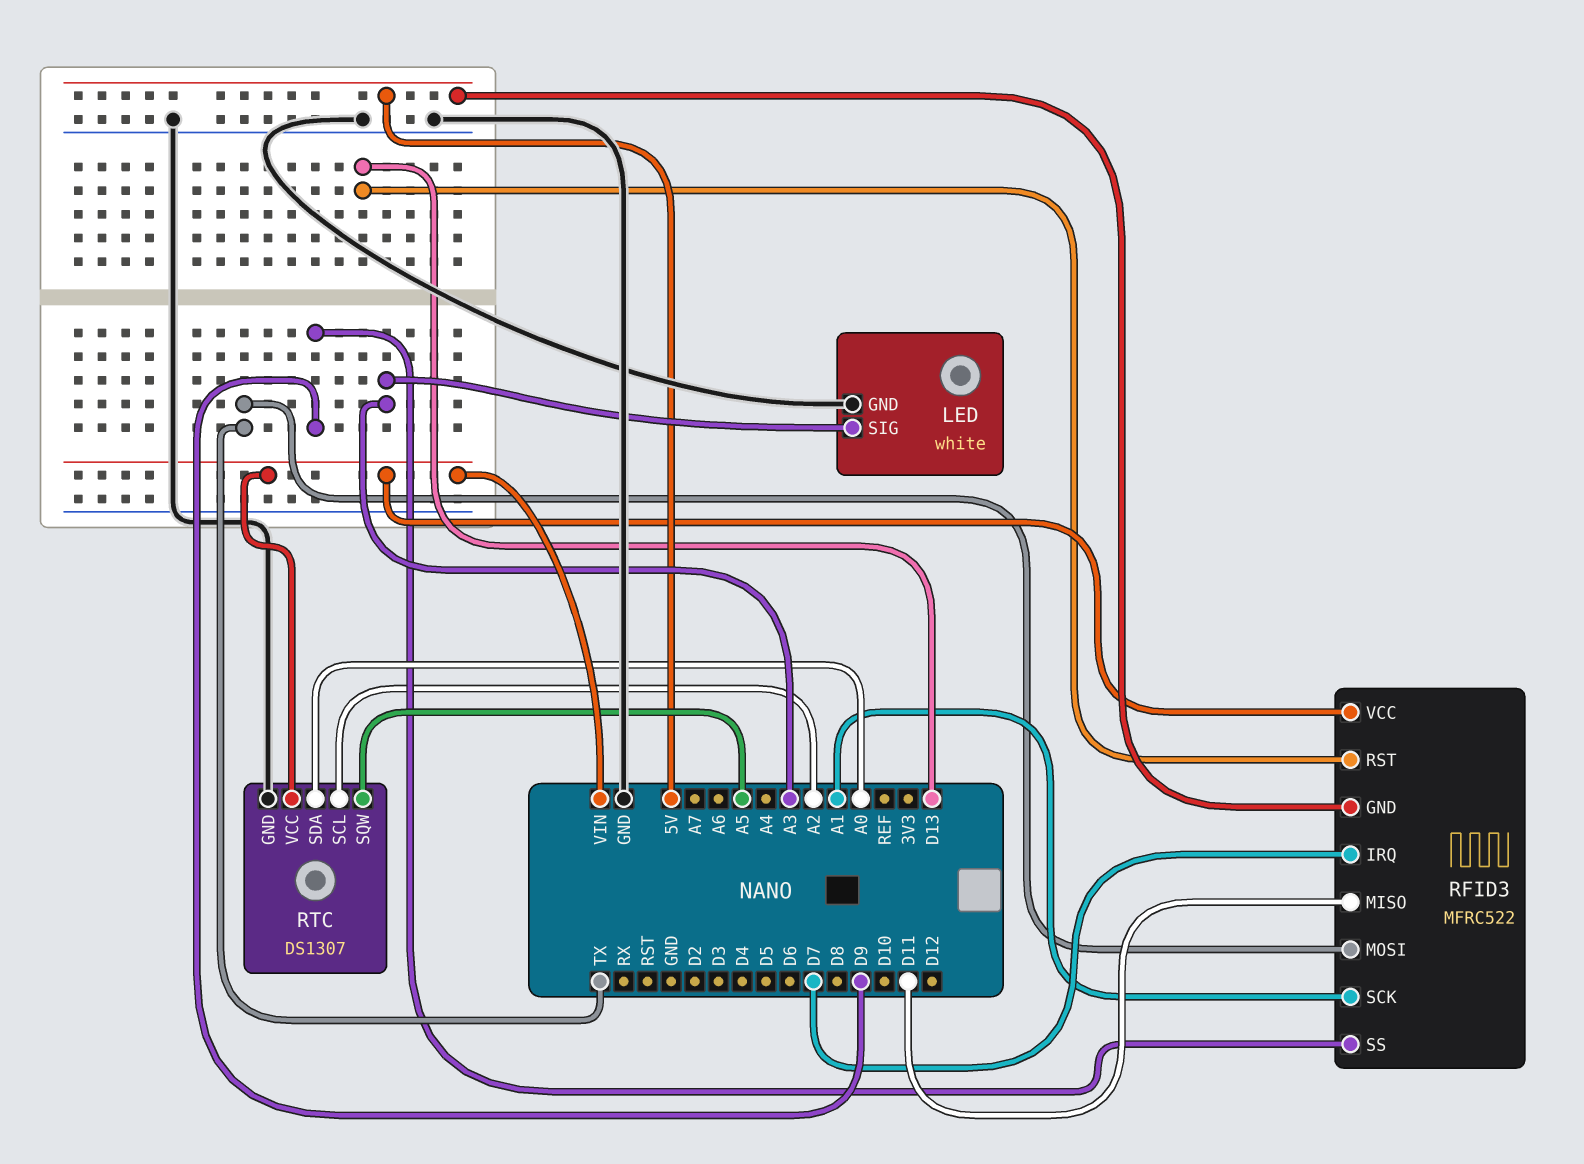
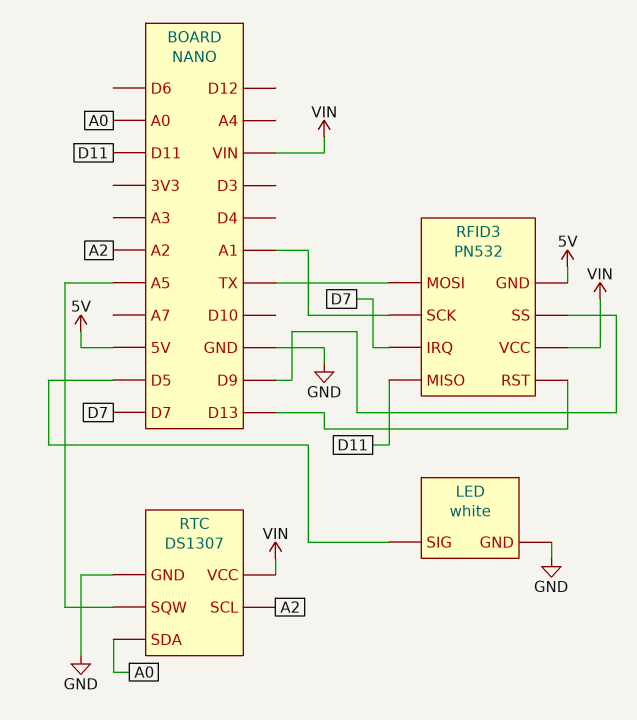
LED pin SIG: A3 -> D5
RFID3: MFRC522 -> PN532

